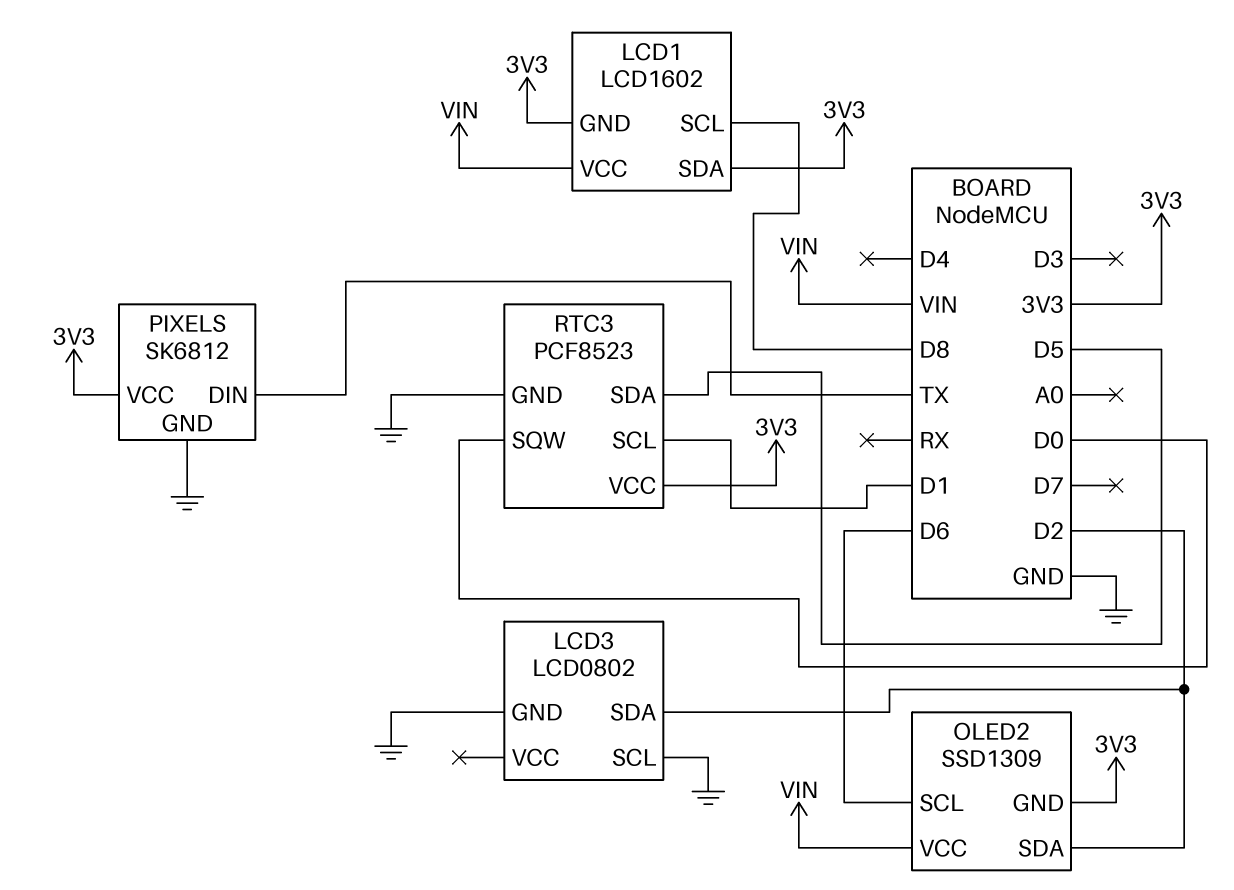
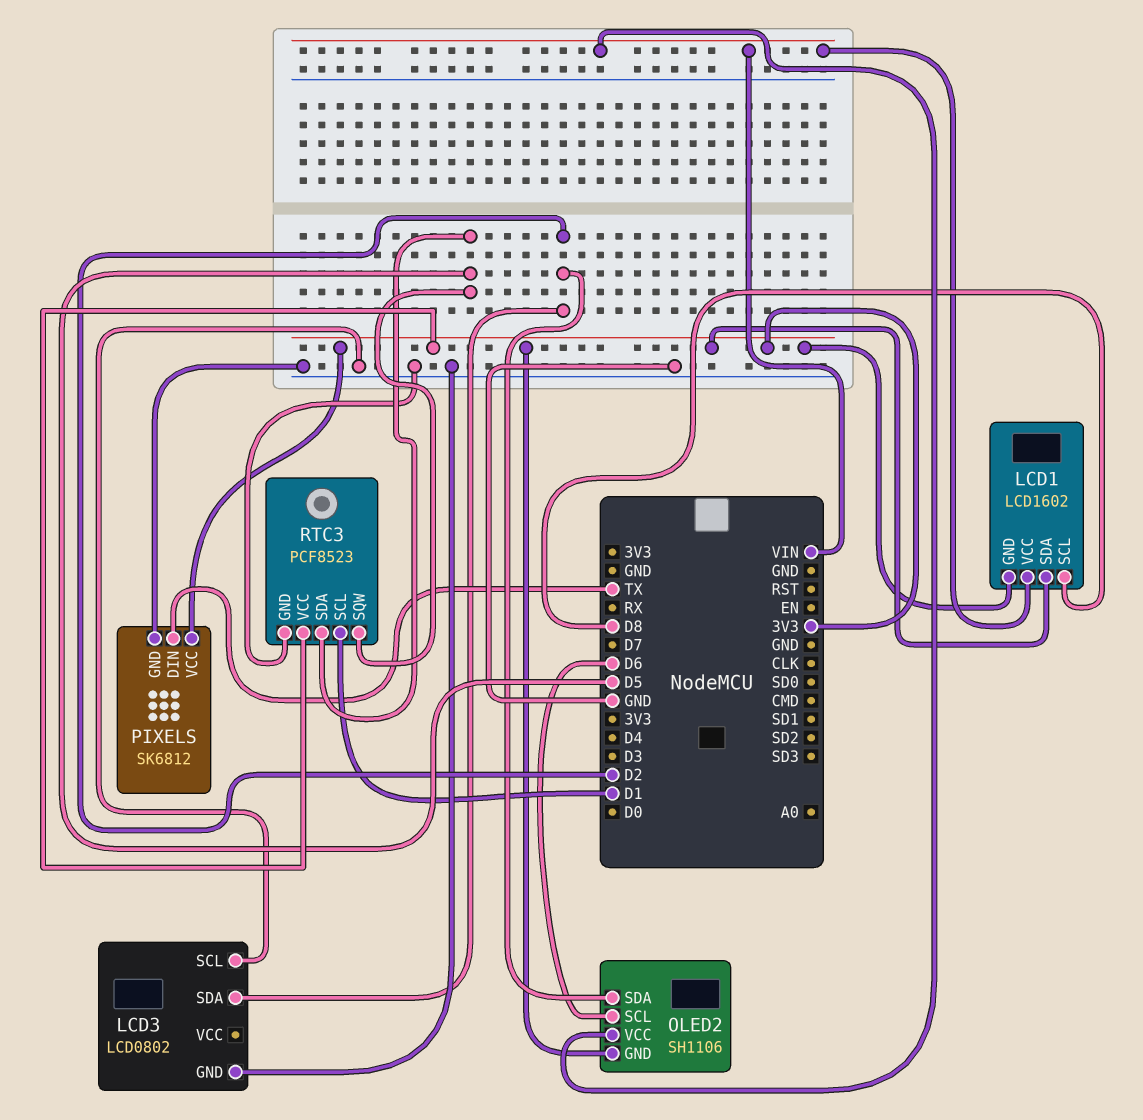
OLED2: SSD1309 -> SH1106
RTC3 pin SQW: D0 -> D5

